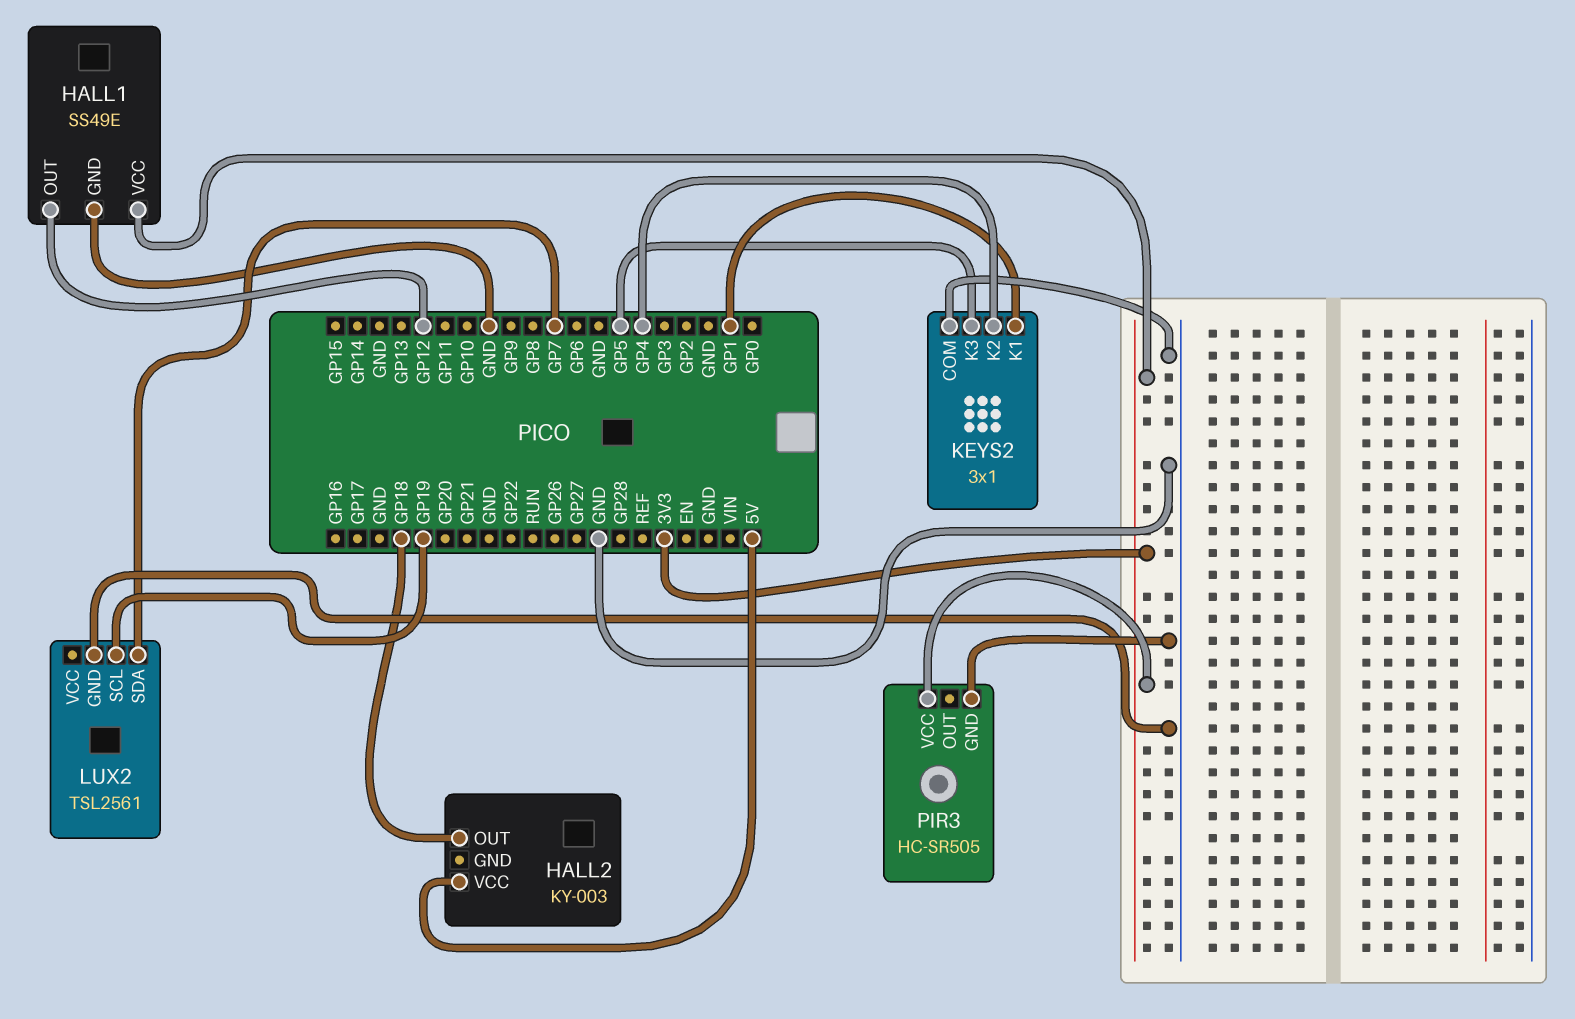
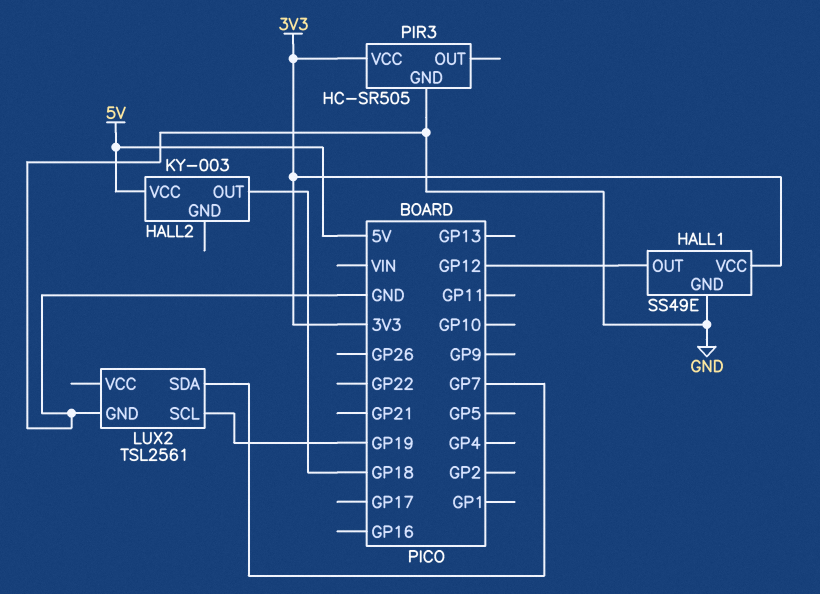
KEYS2: 3x1 -> none
KEYS2 pin COM: GND -> none
KEYS2 pin K1: GP1 -> none
KEYS2 pin K2: GP4 -> none
KEYS2 pin K3: GP5 -> none

